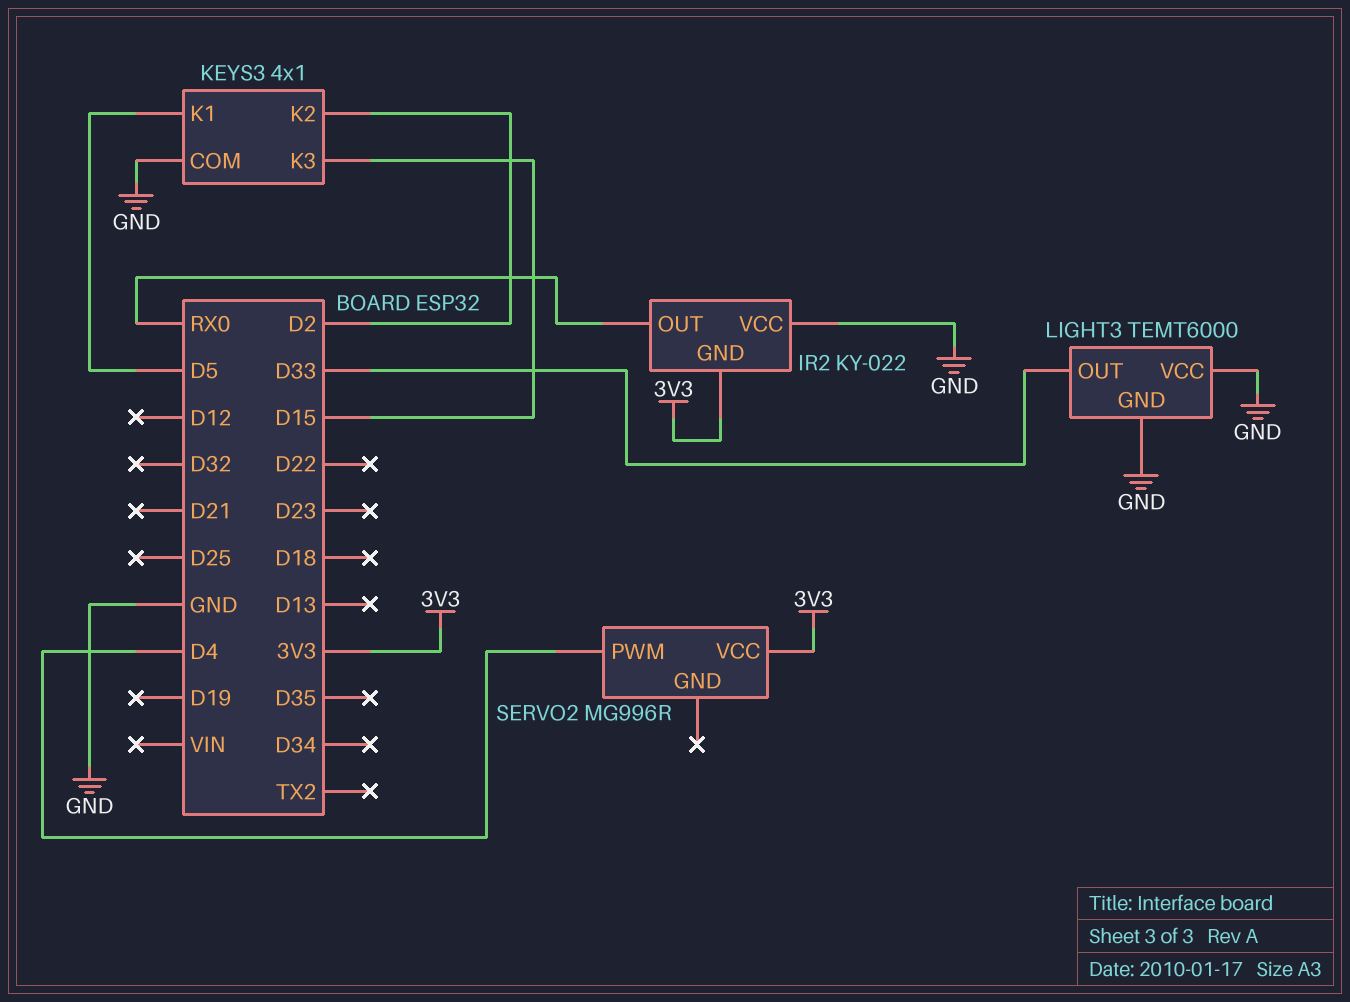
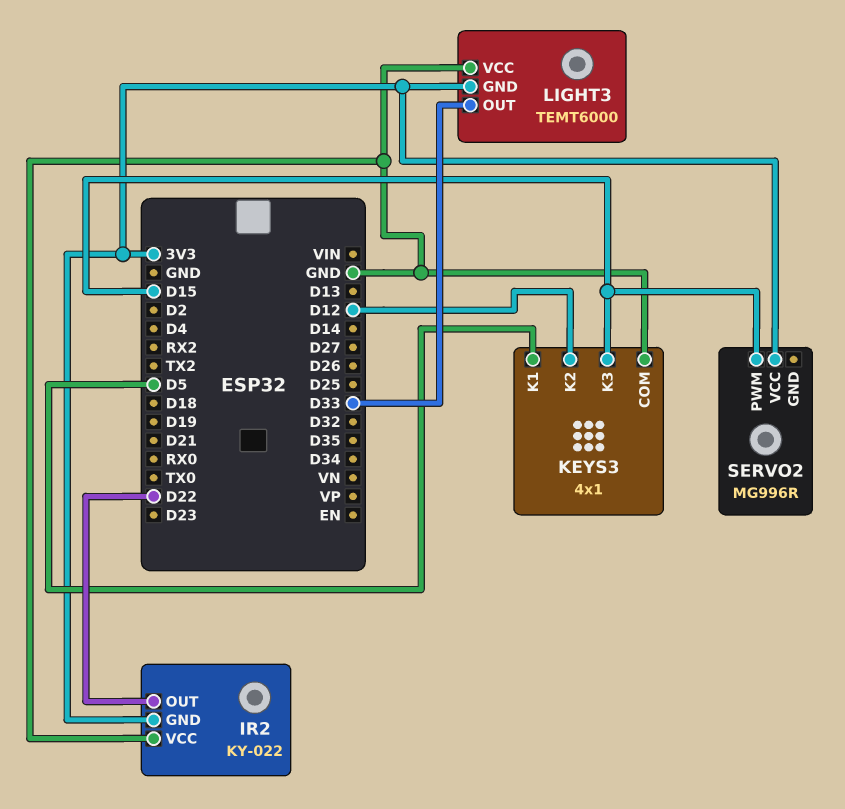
IR2 pin OUT: RX0 -> D22
KEYS3 pin K2: D2 -> D12
LIGHT3 pin GND: GND -> 3V3
SERVO2 pin PWM: D4 -> D15

